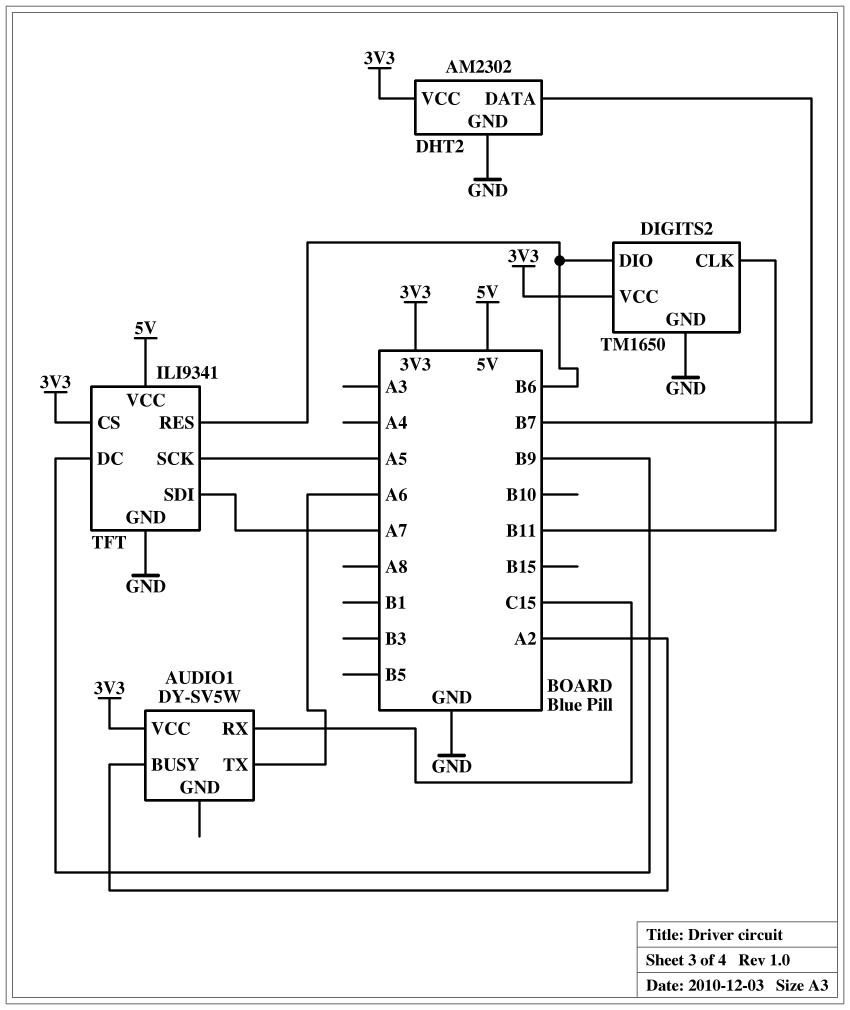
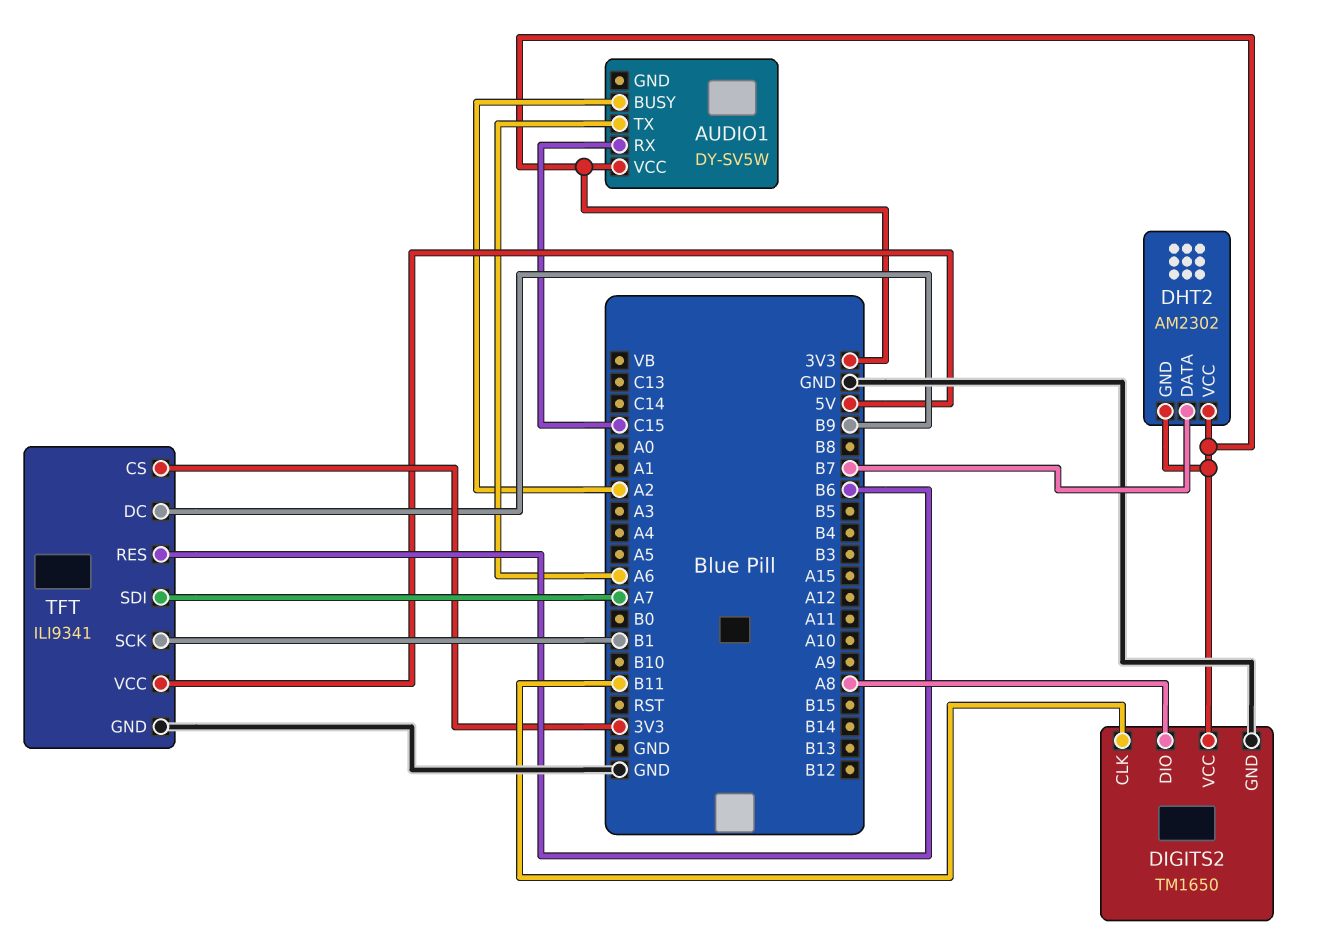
DHT2 pin GND: GND -> 3V3
DIGITS2 pin DIO: B6 -> A8
TFT pin SCK: A5 -> B1

